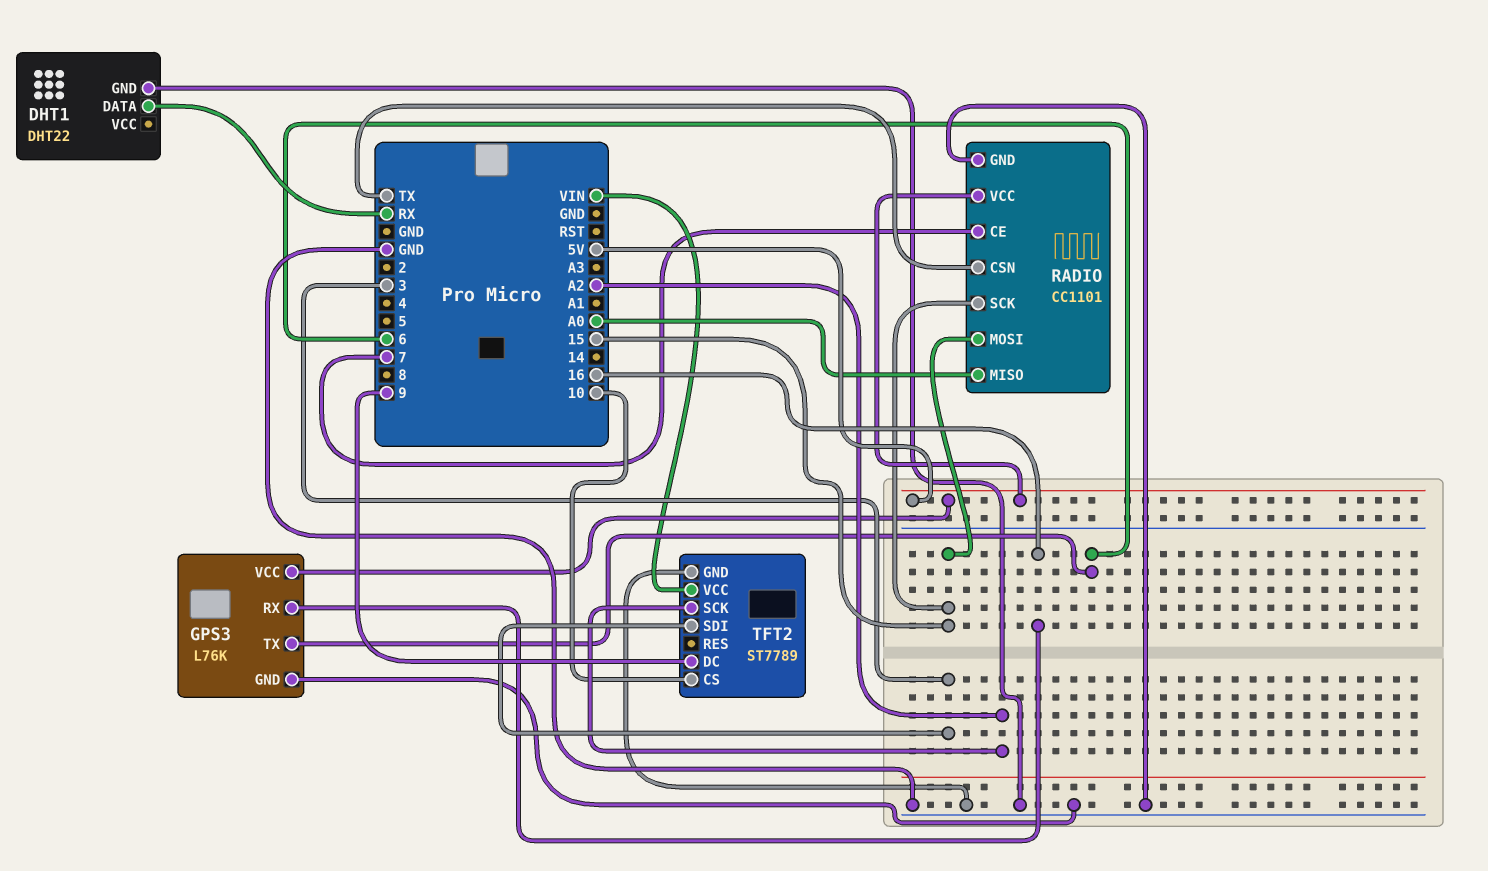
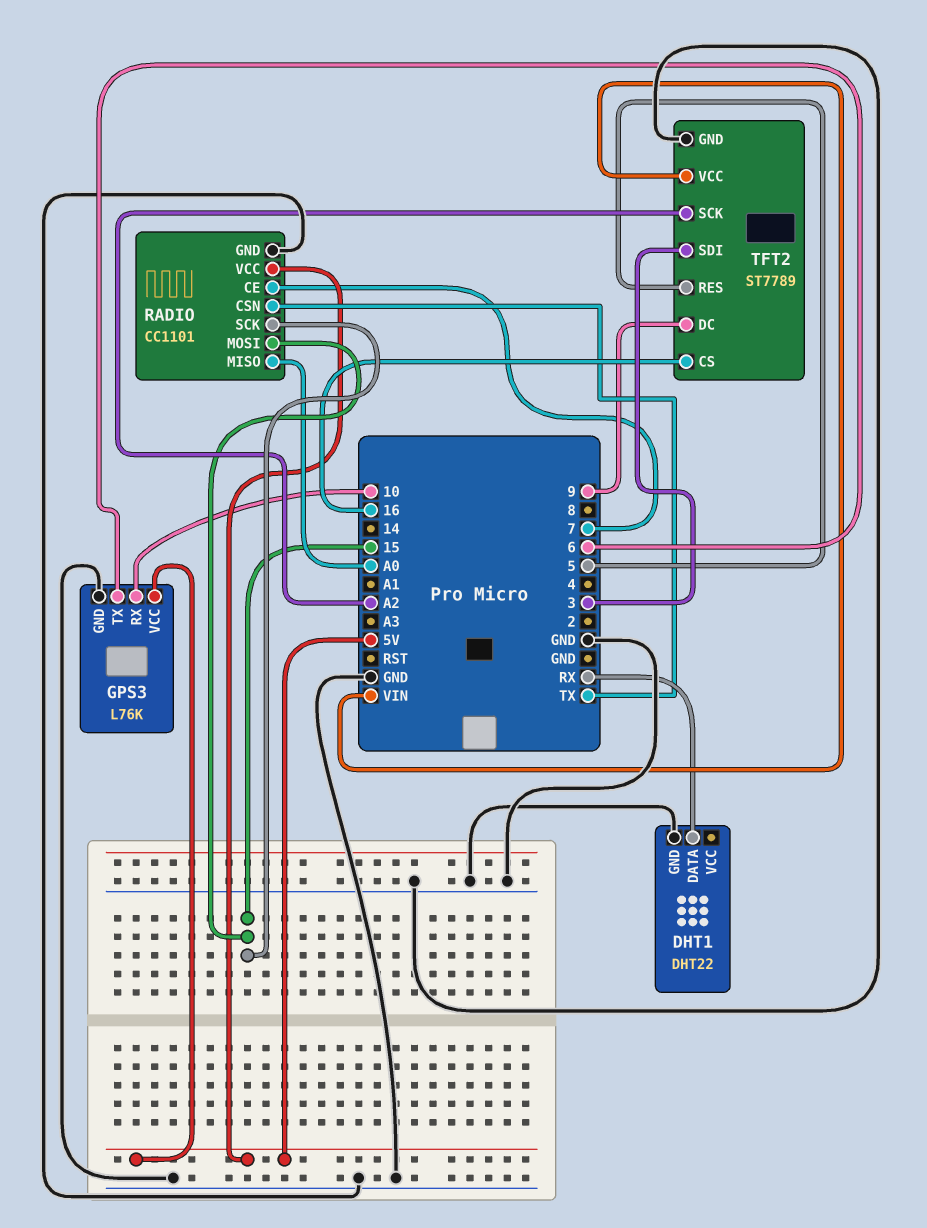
GPS3 pin RX: 16 -> 10
TFT2 pin CS: 10 -> 16
TFT2 pin RES: none -> 5

